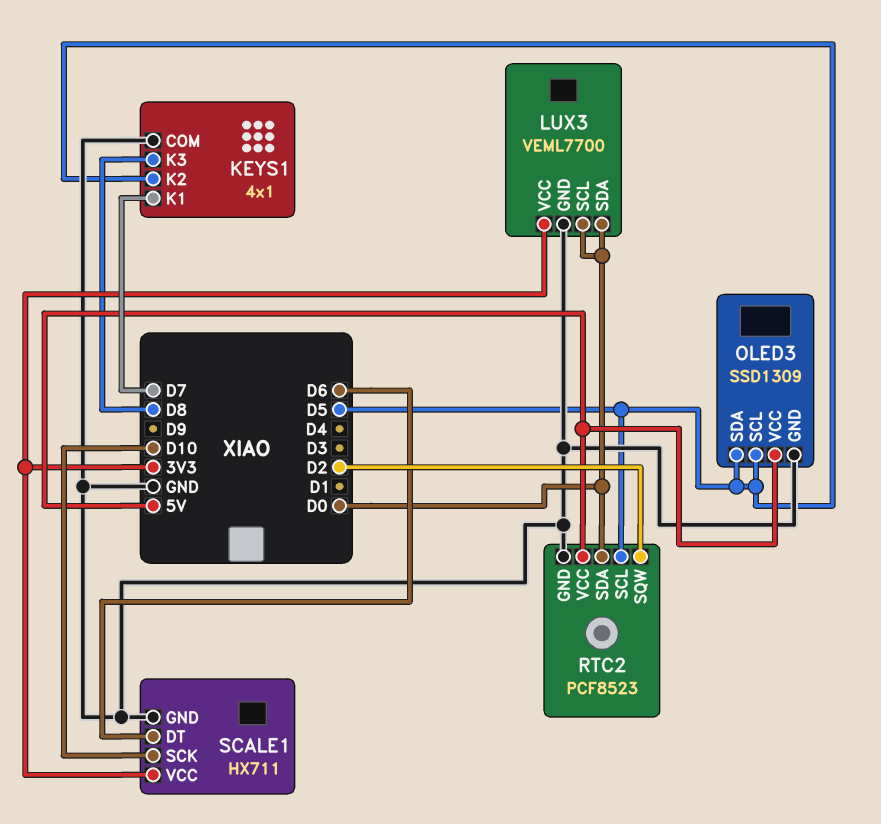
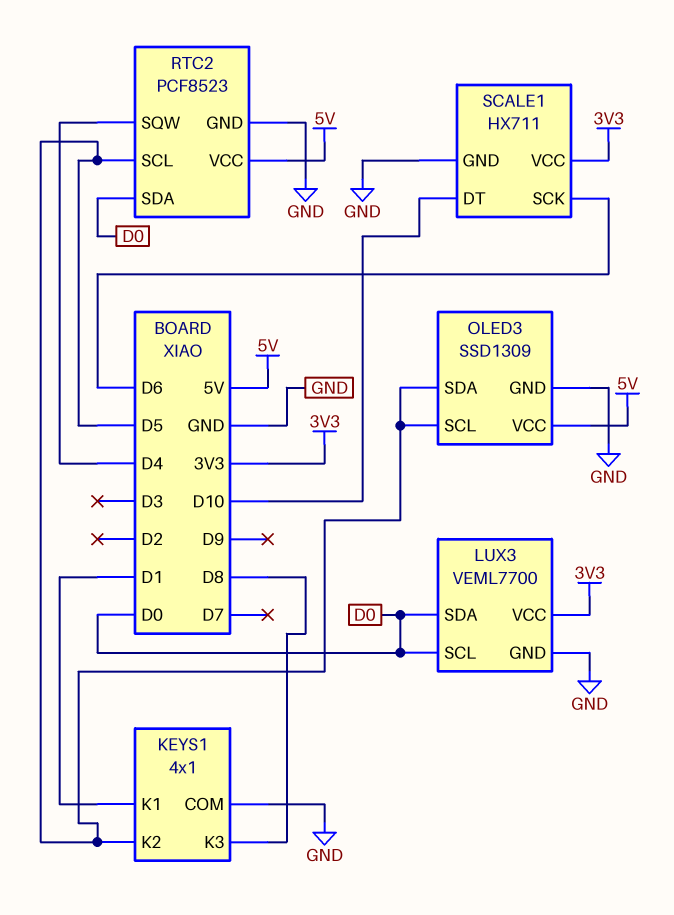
KEYS1 pin K1: D7 -> D1
RTC2 pin SQW: D2 -> D4
SCALE1 pin DT: D6 -> D10
SCALE1 pin SCK: D10 -> D6

